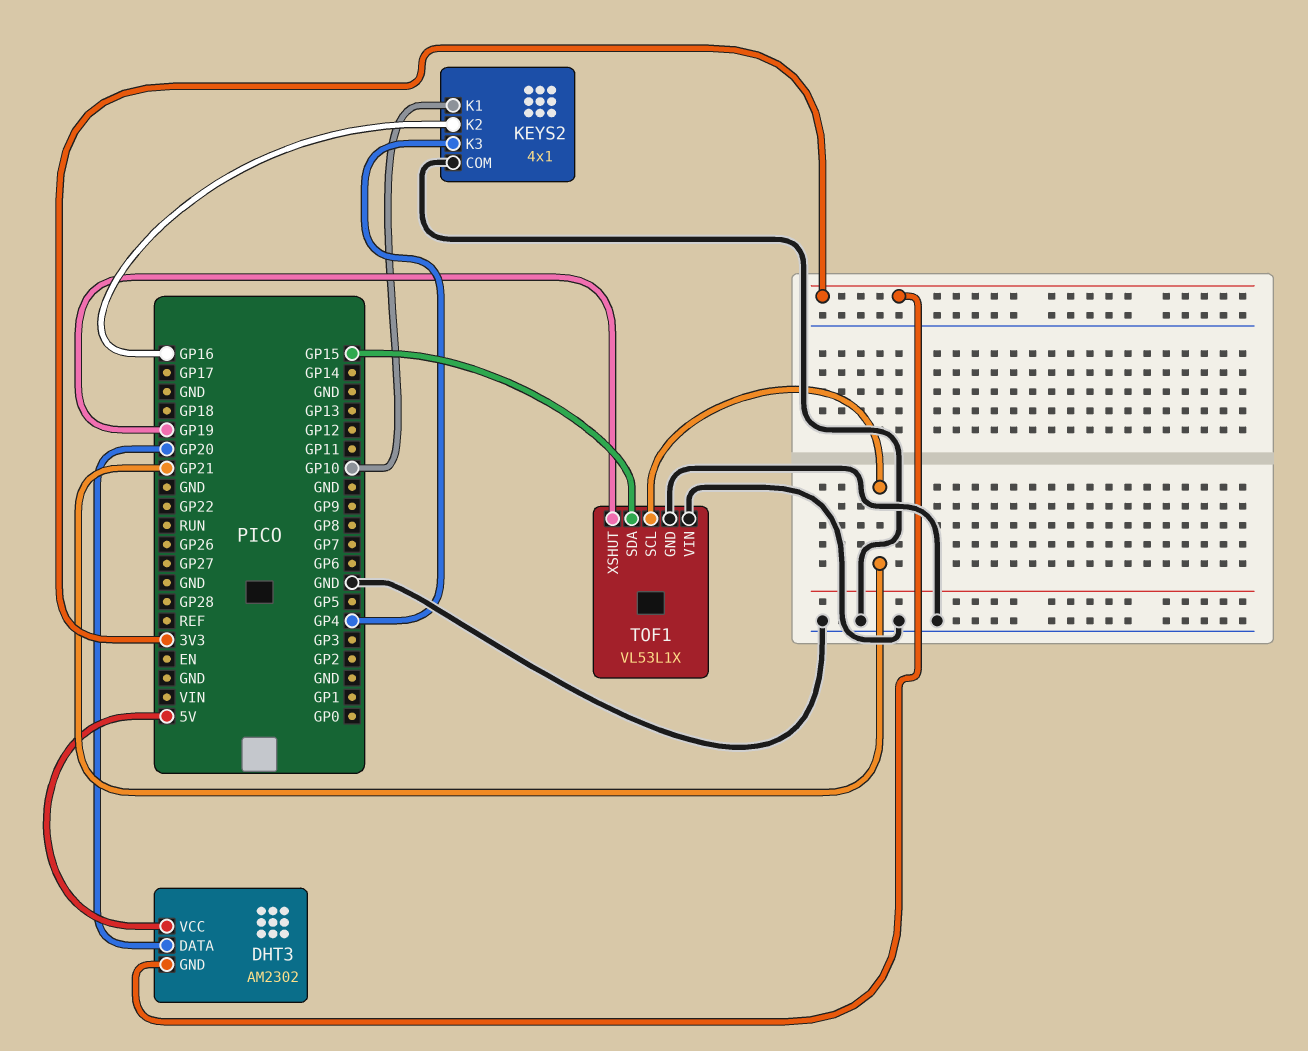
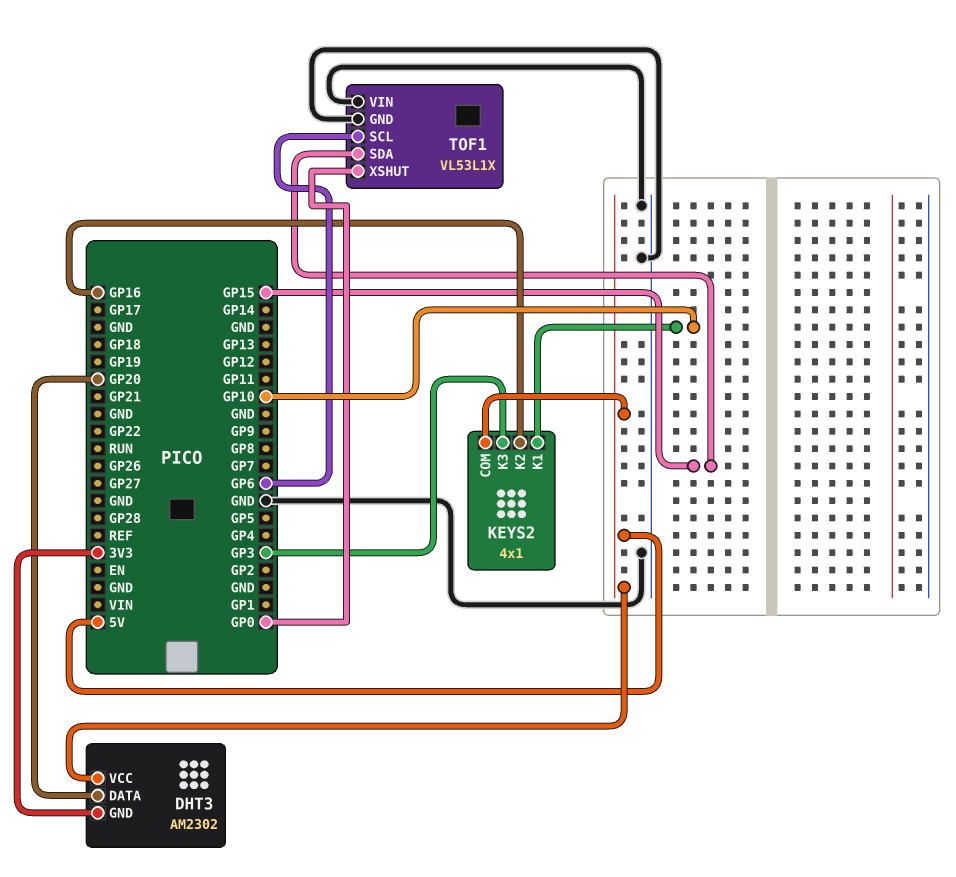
KEYS2 pin COM: GND -> 5V
KEYS2 pin K3: GP4 -> GP3
TOF1 pin SCL: GP21 -> GP6
TOF1 pin XSHUT: GP19 -> GP0

